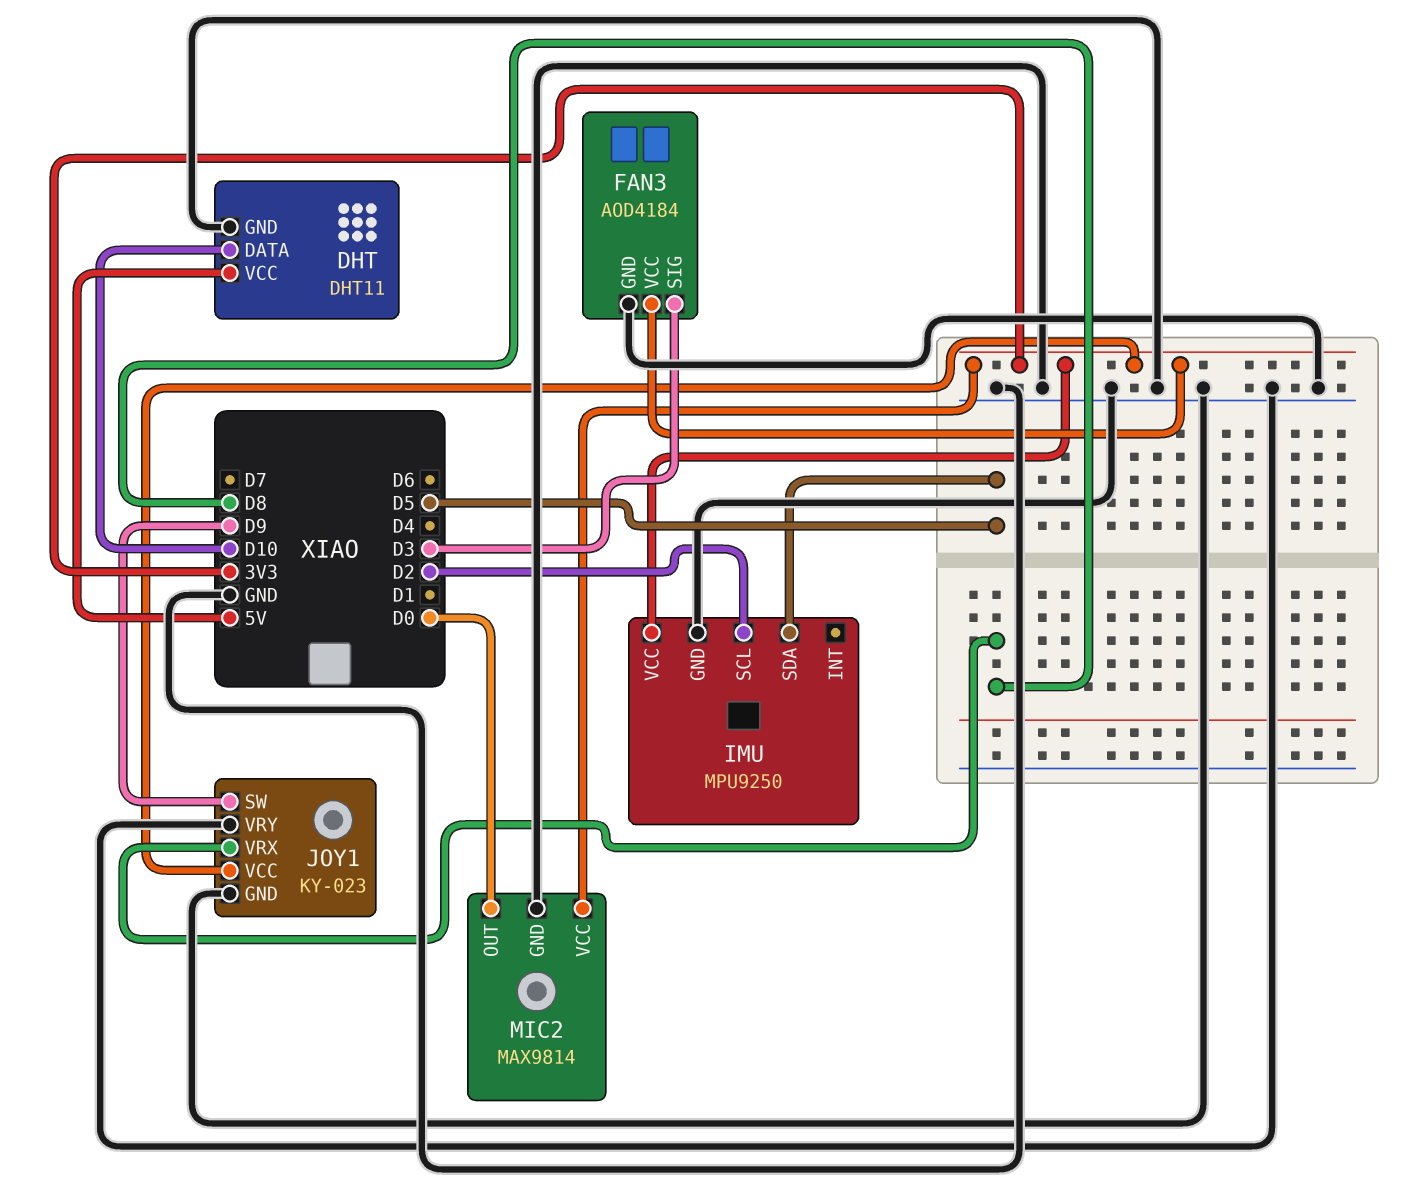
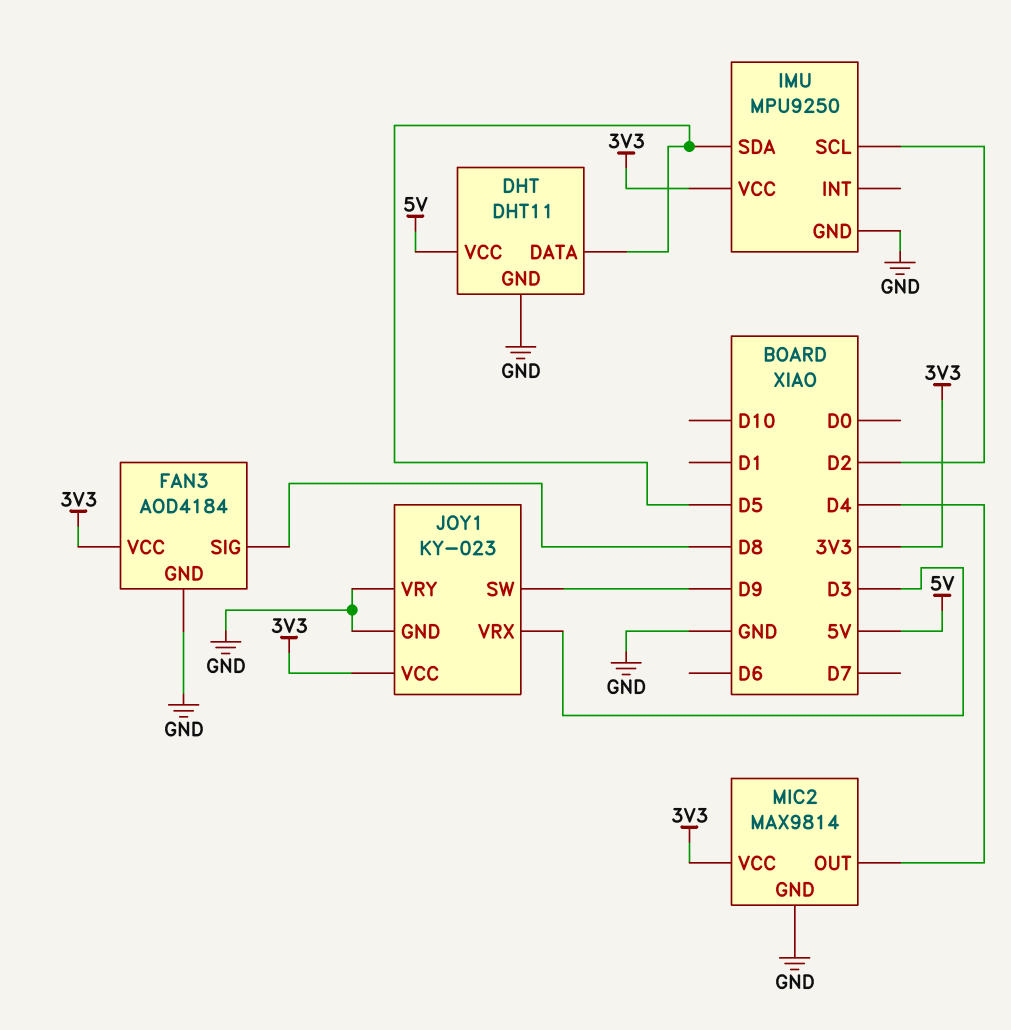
DHT pin DATA: D10 -> D5
FAN3 pin SIG: D3 -> D8
JOY1 pin VRX: D8 -> D3
MIC2 pin OUT: D0 -> D4

